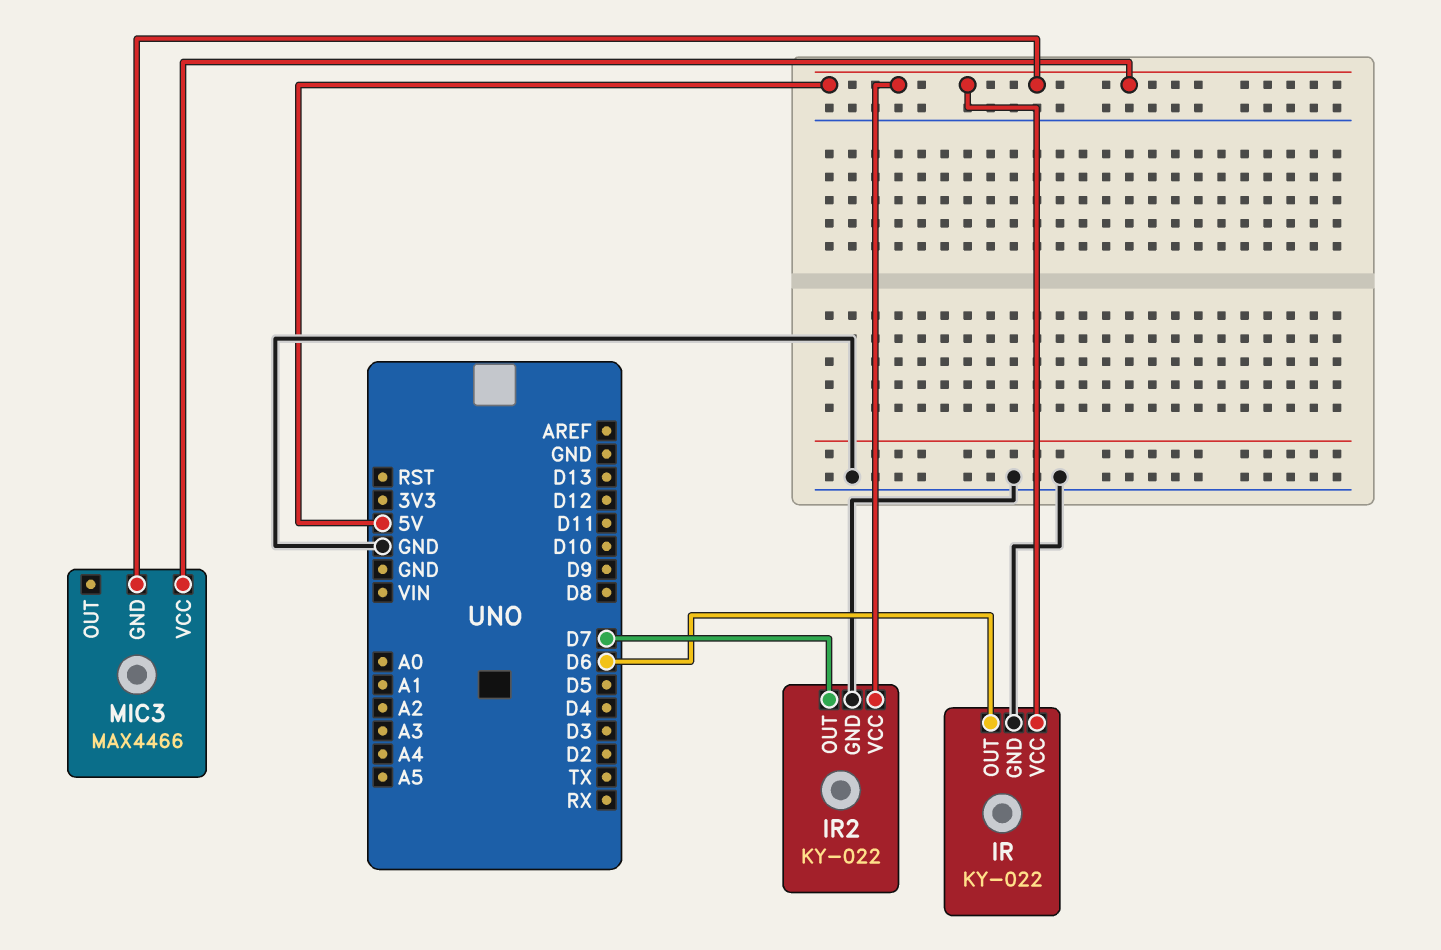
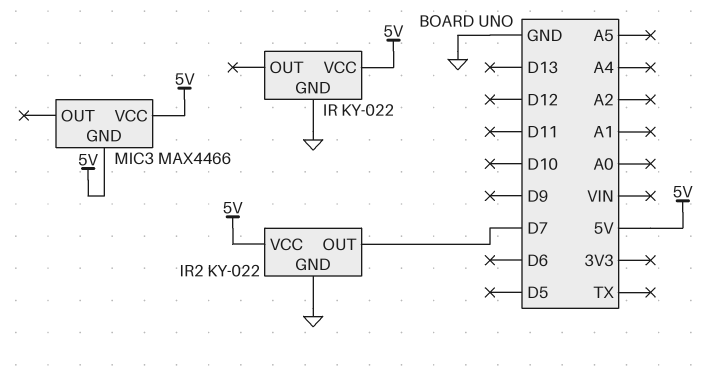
IR pin OUT: D6 -> none

